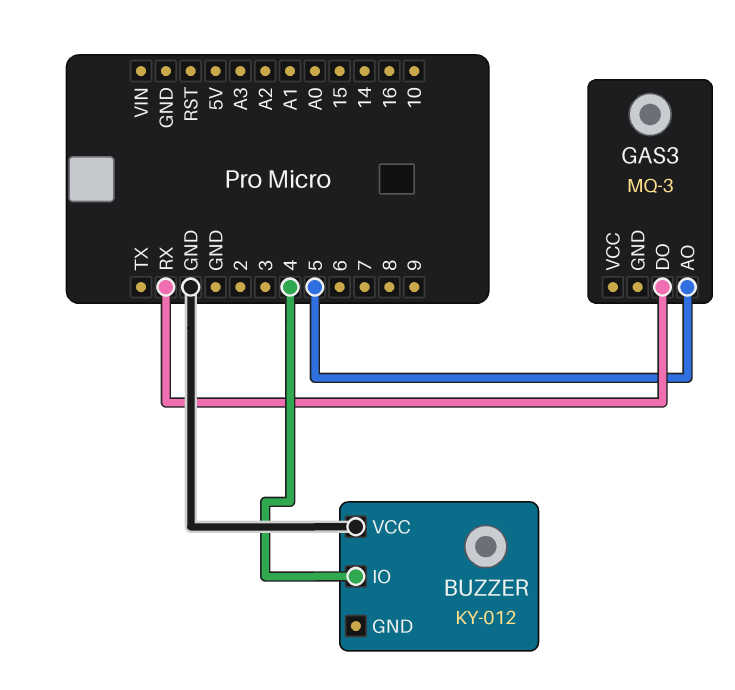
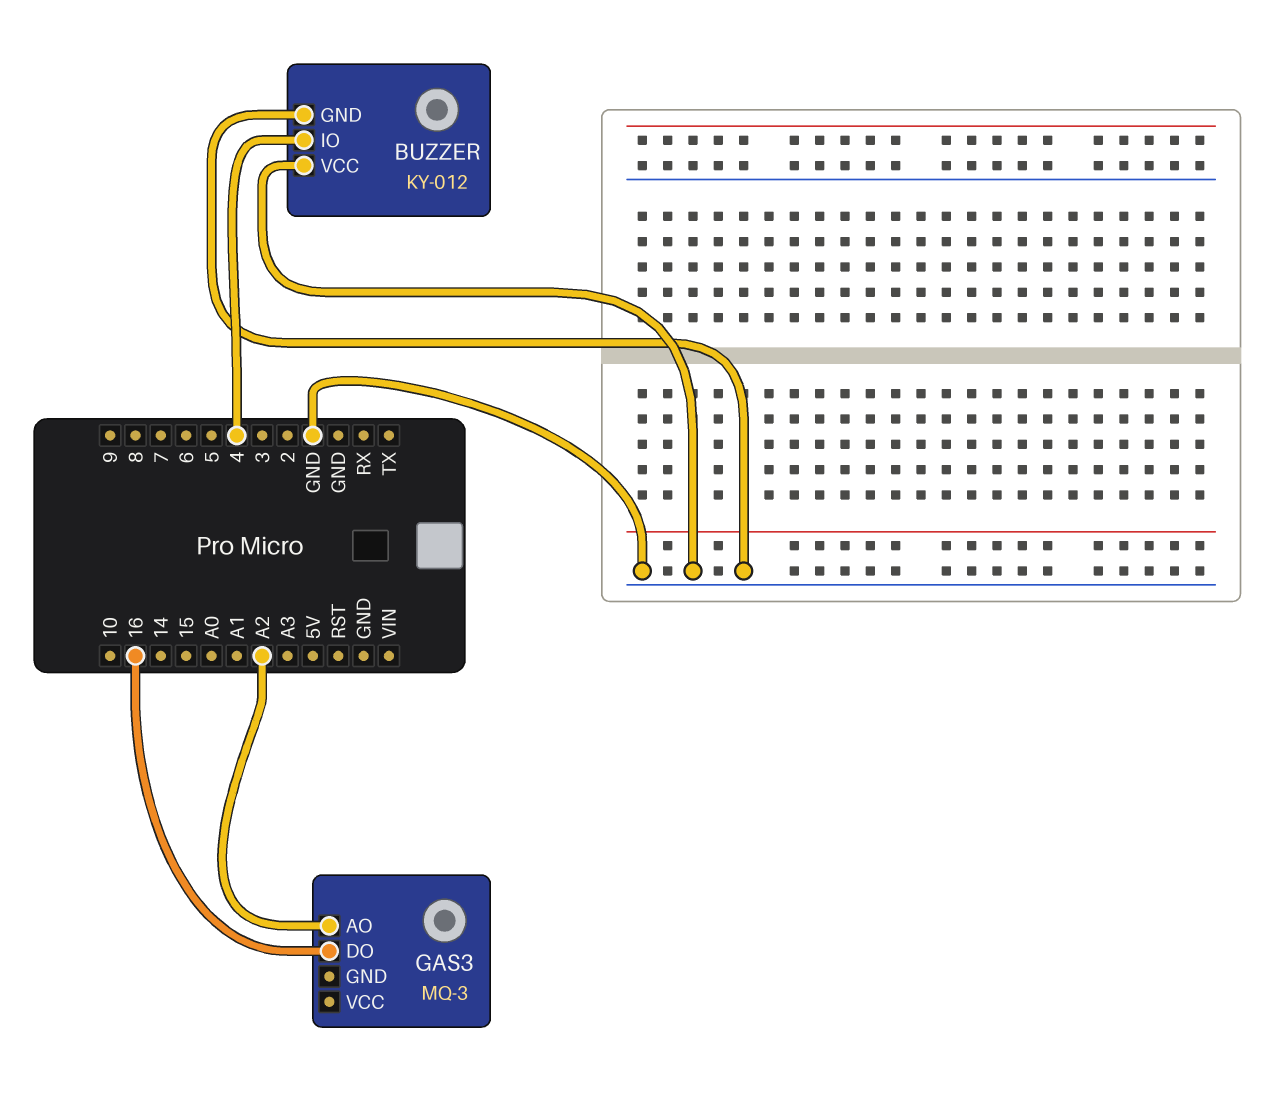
BUZZER pin GND: none -> GND
GAS3 pin AO: 5 -> A2
GAS3 pin DO: RX -> 16

